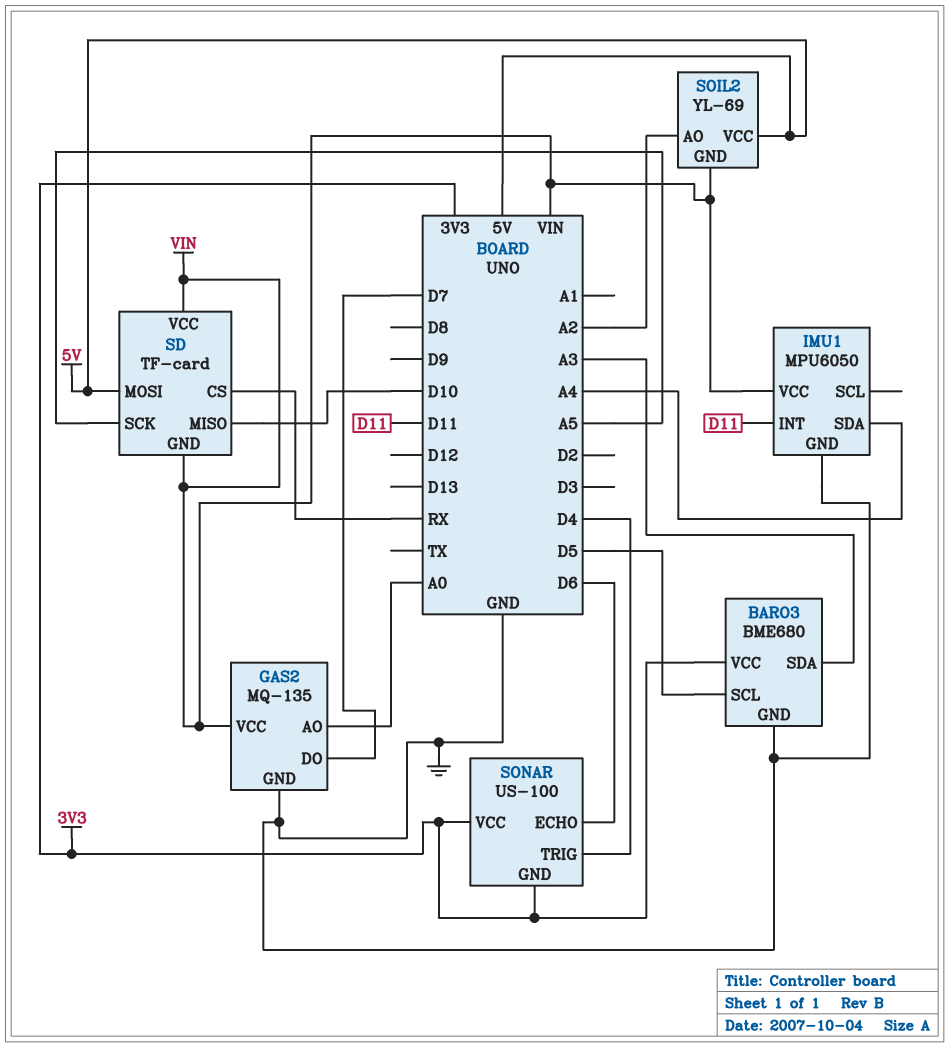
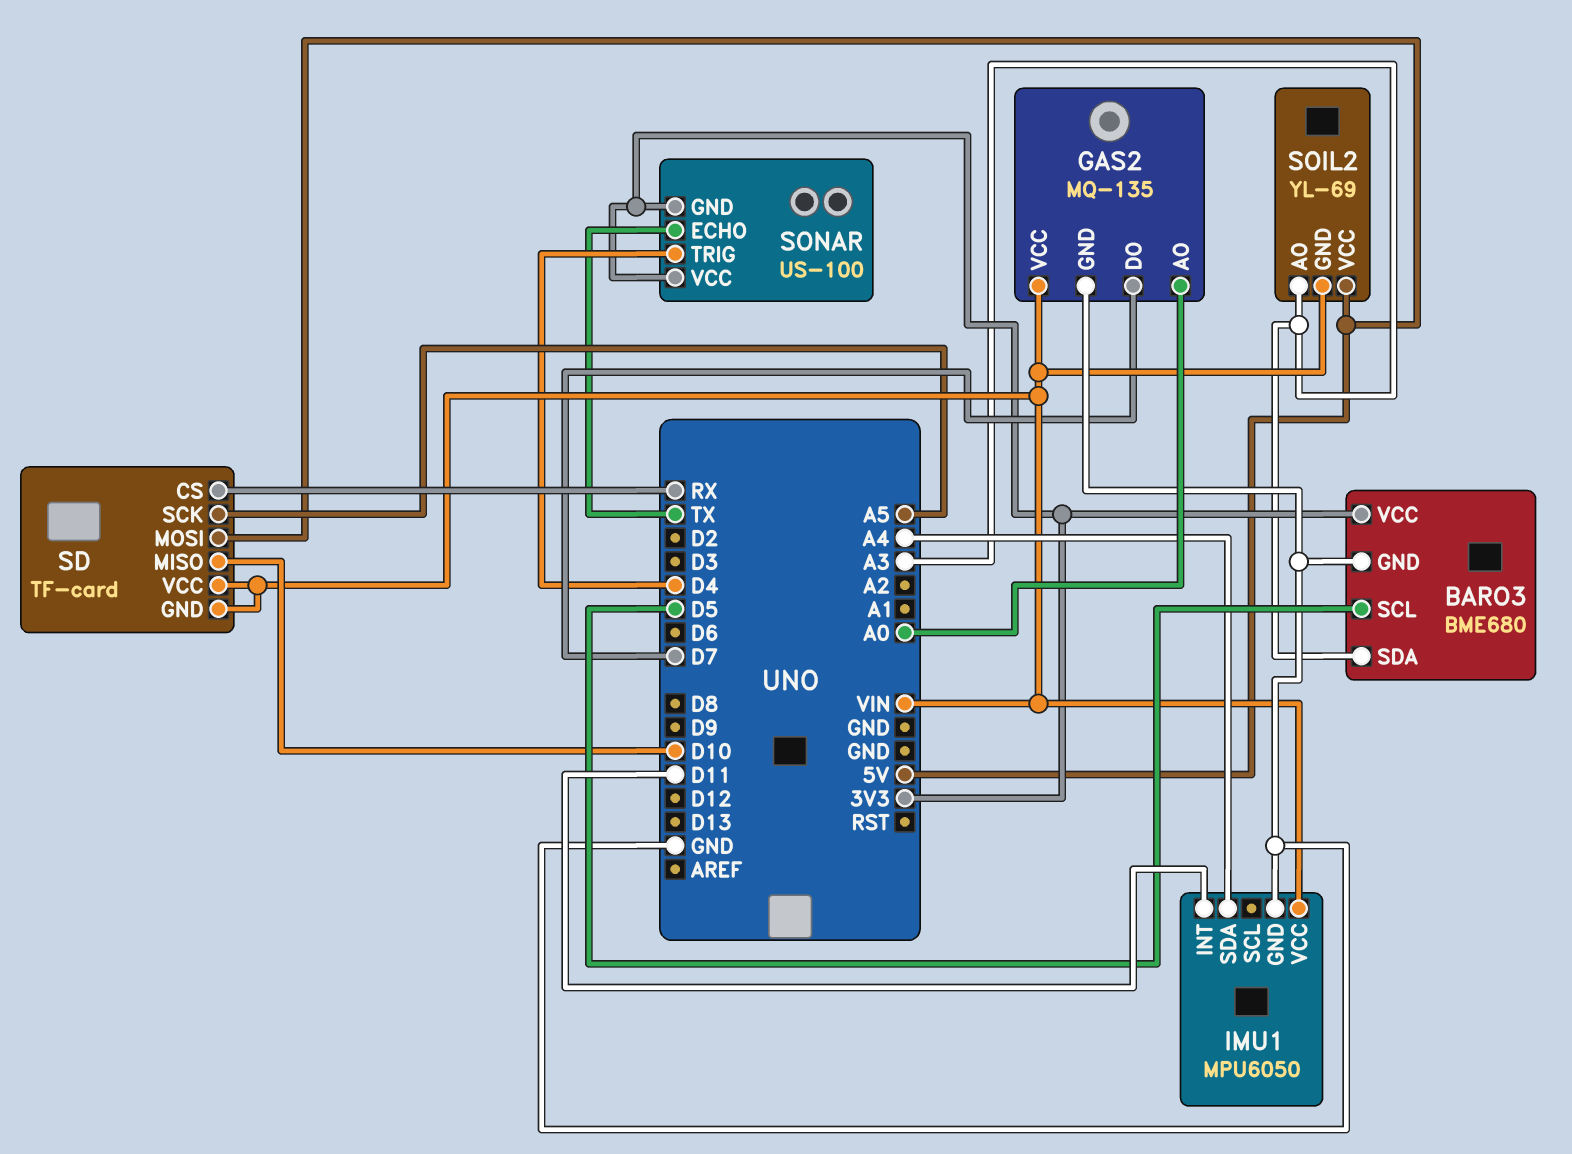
SOIL2 pin AO: A2 -> A3
SONAR pin ECHO: D6 -> TX

